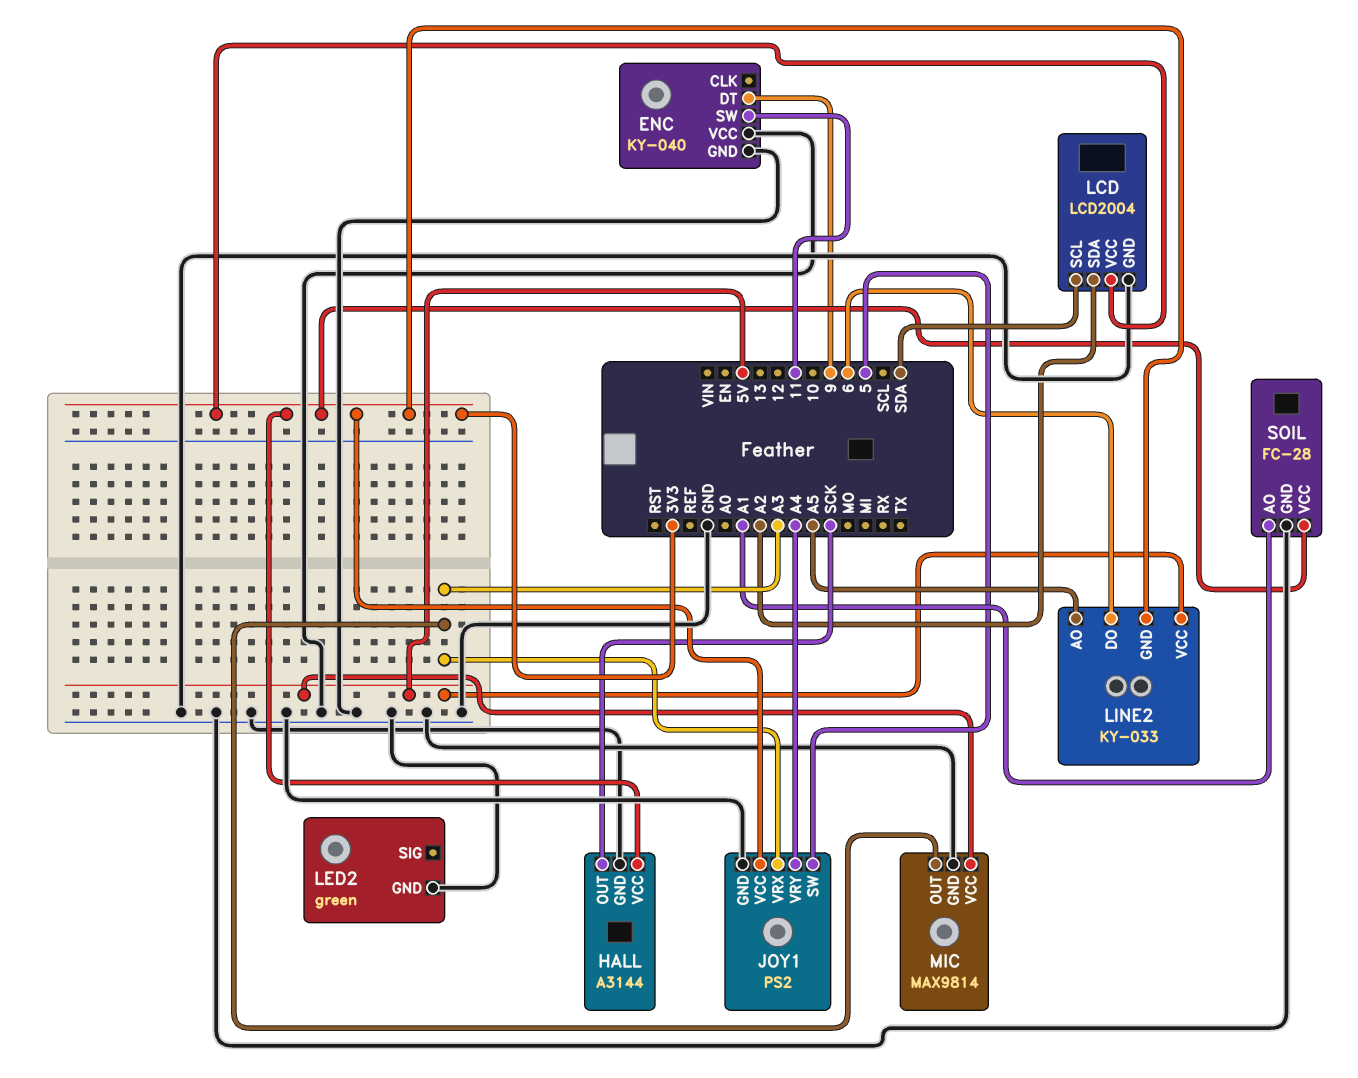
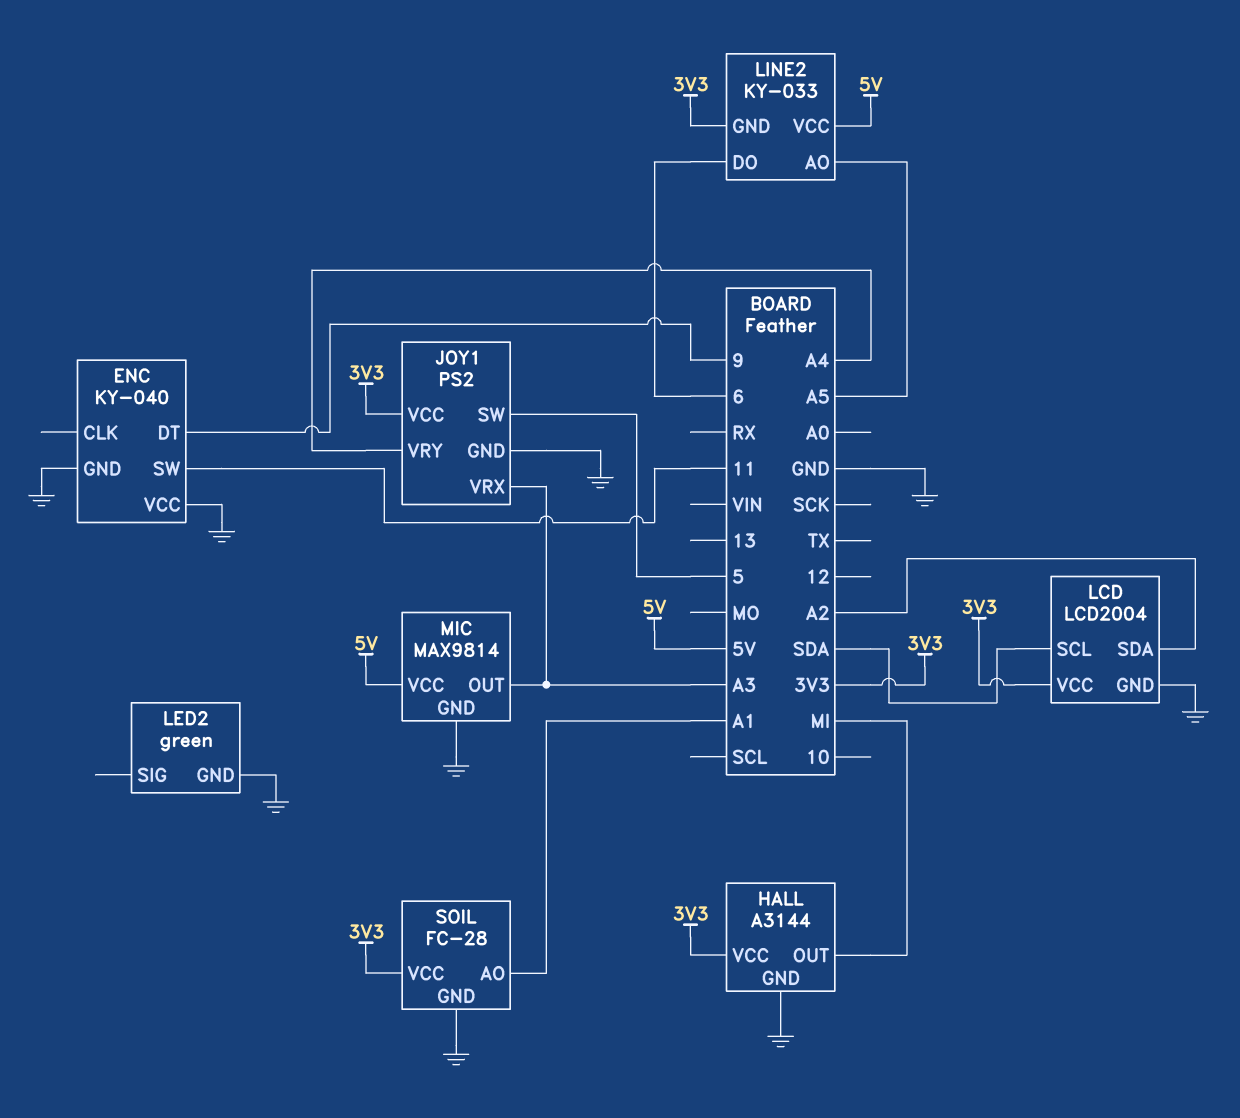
HALL pin OUT: SCK -> MI

